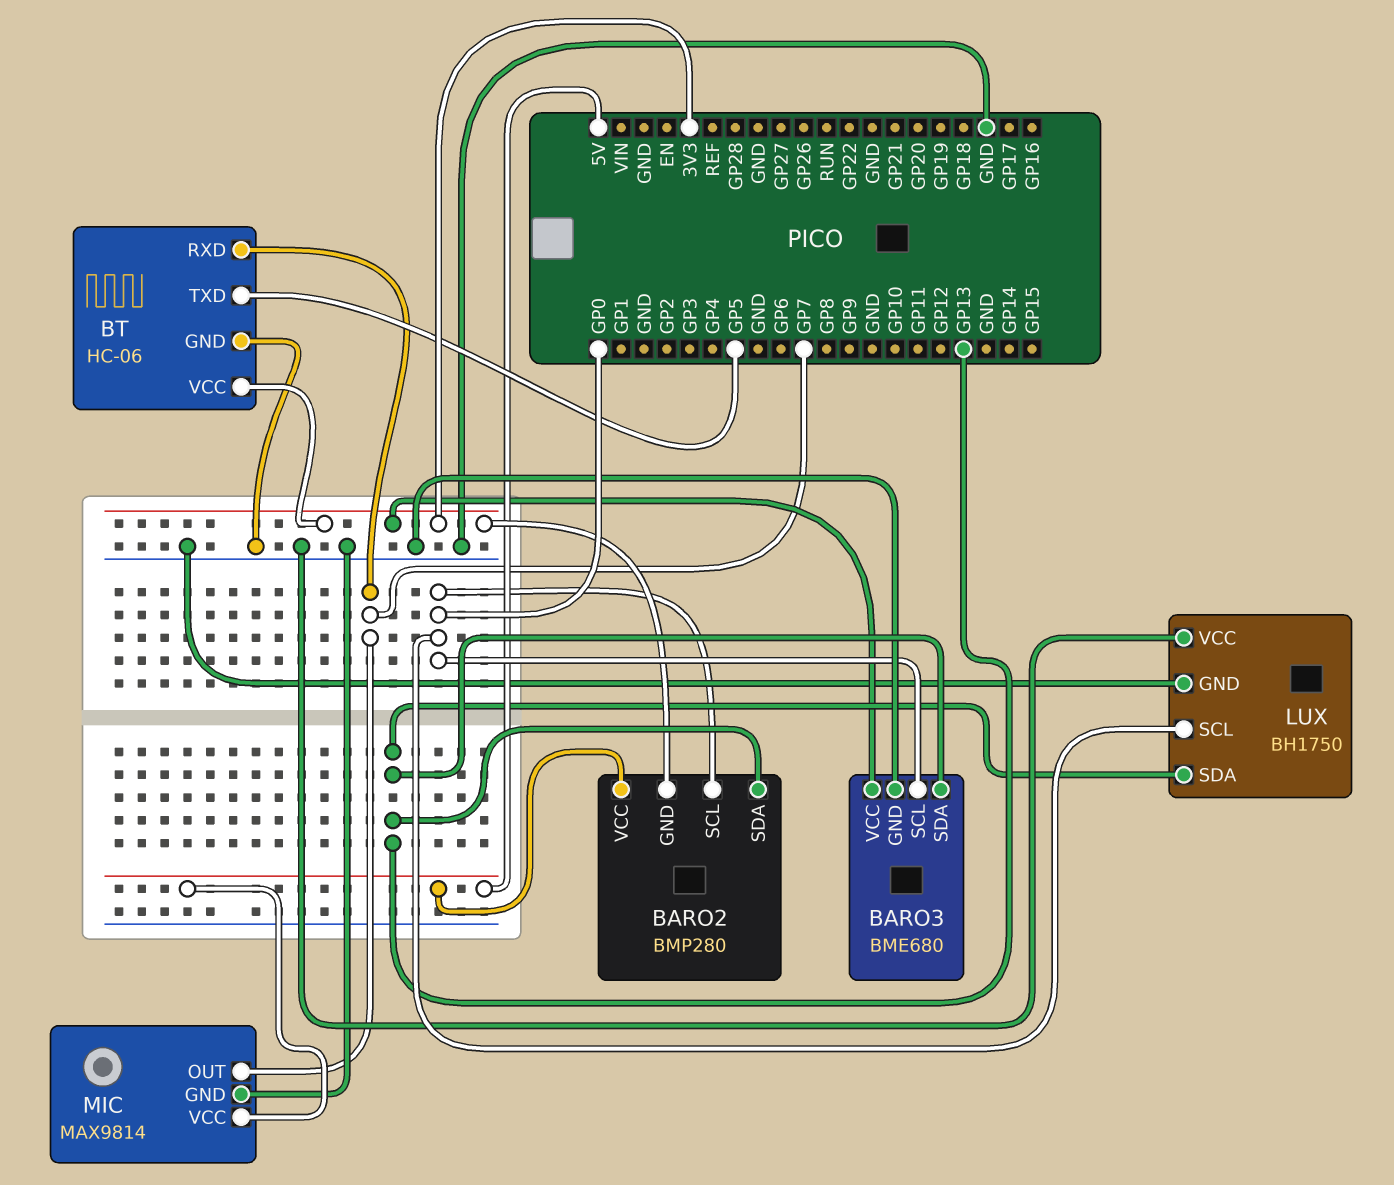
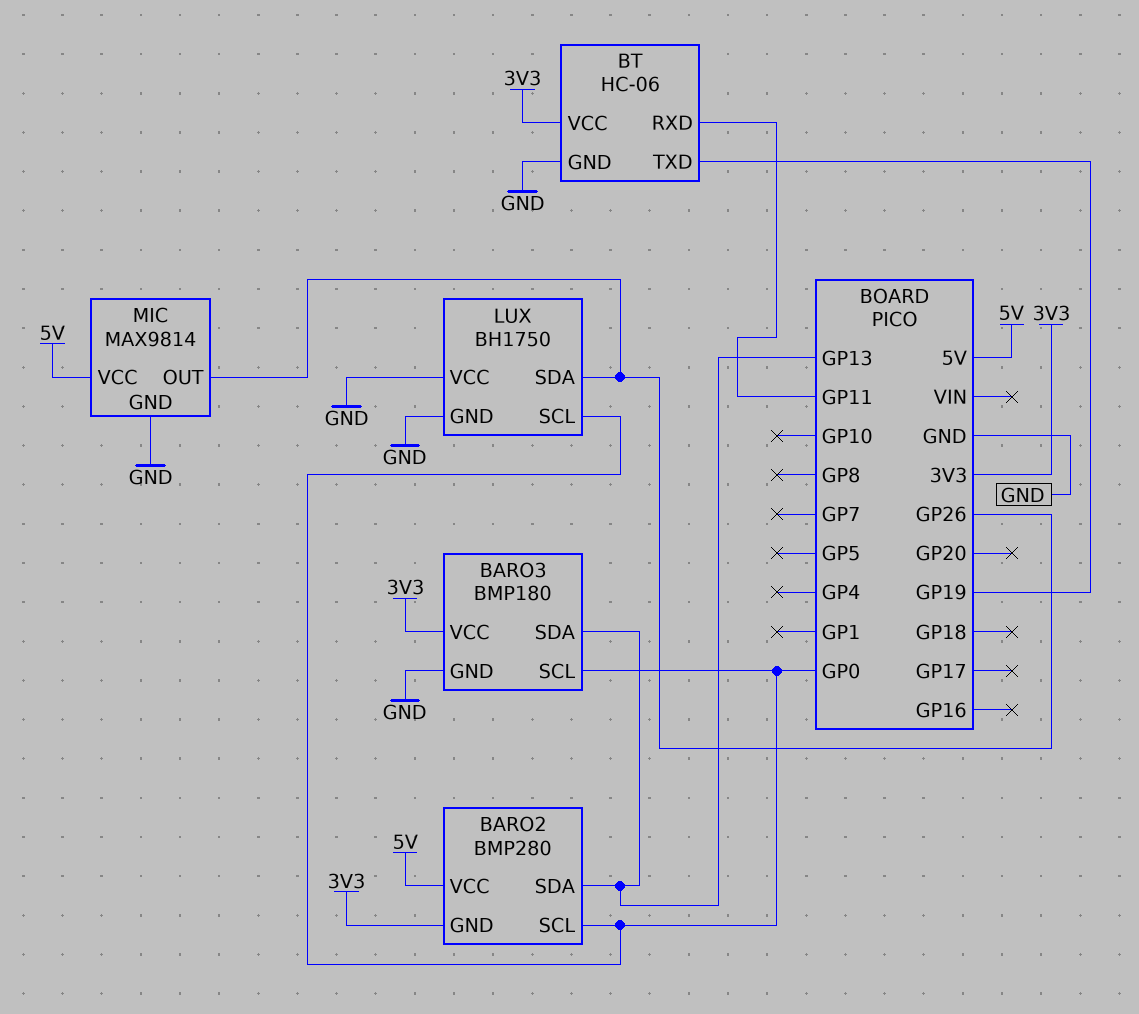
BARO3: BME680 -> BMP180
BT pin RXD: GP7 -> GP11
BT pin TXD: GP5 -> GP19
LUX pin SDA: GP13 -> GP26
MIC pin OUT: GP7 -> GP26

